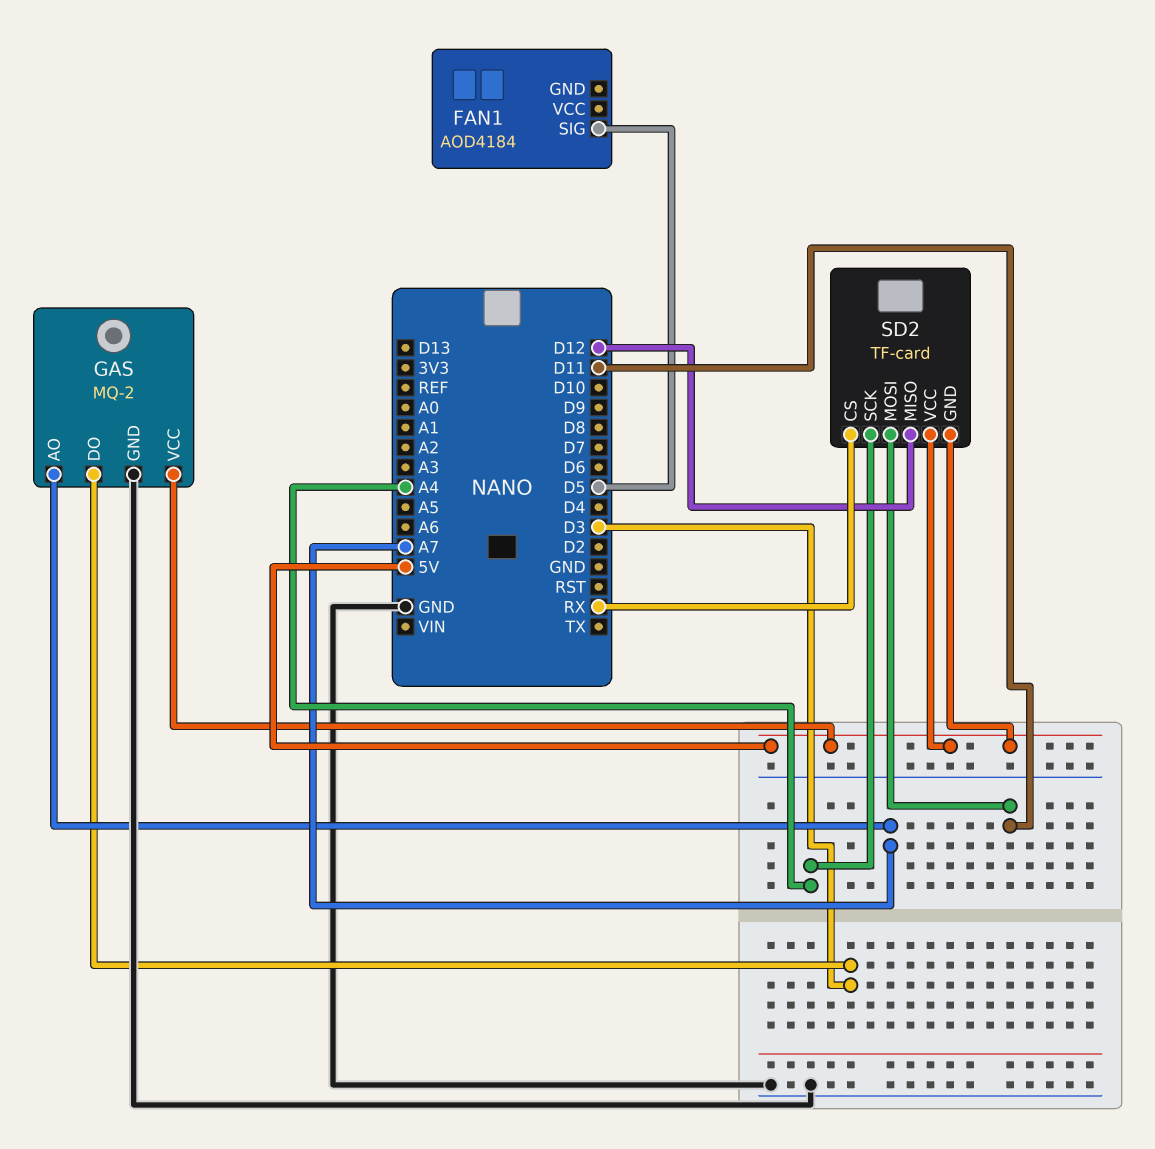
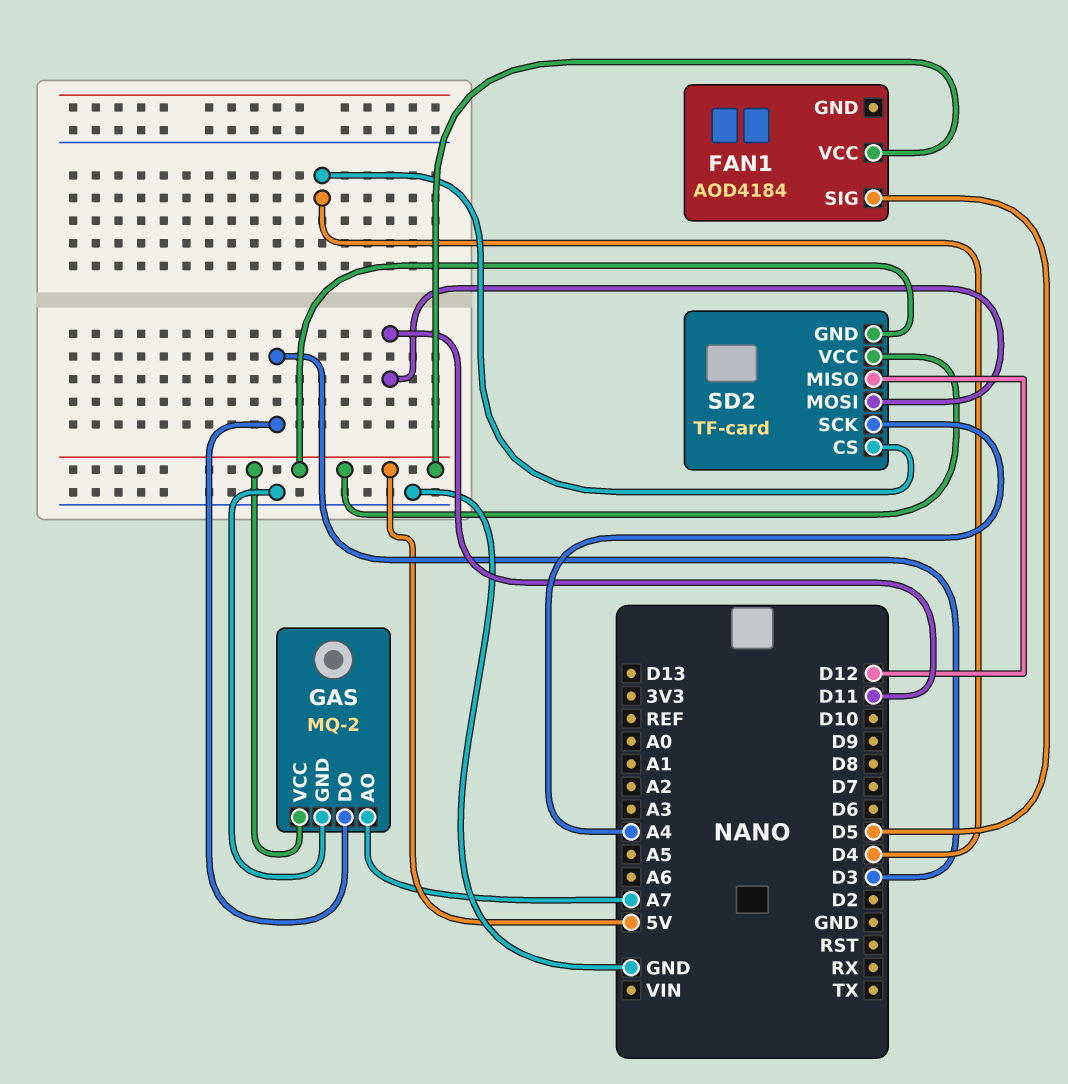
FAN1 pin VCC: none -> 5V
SD2 pin CS: RX -> D4

